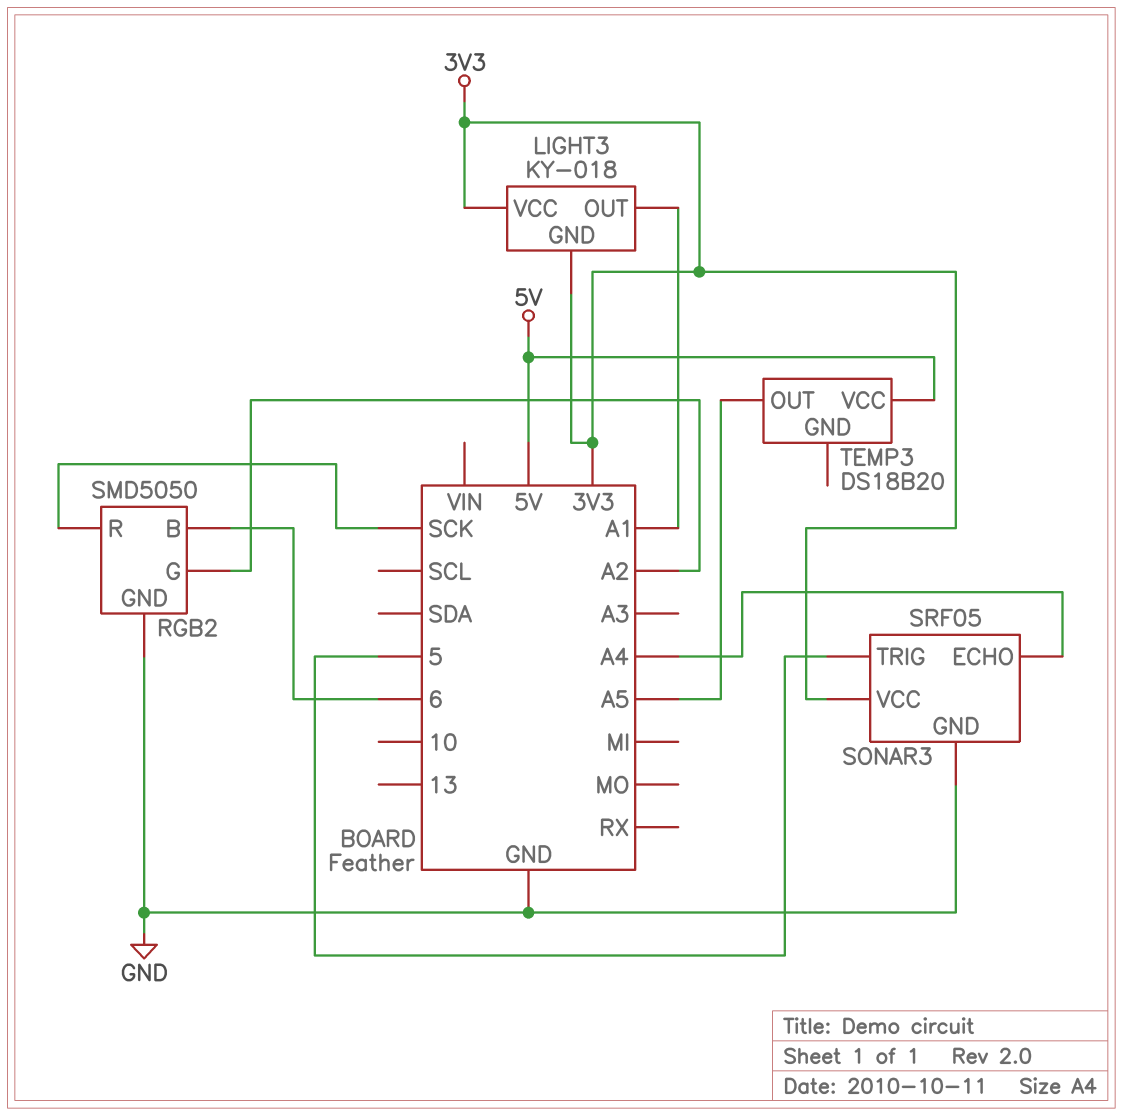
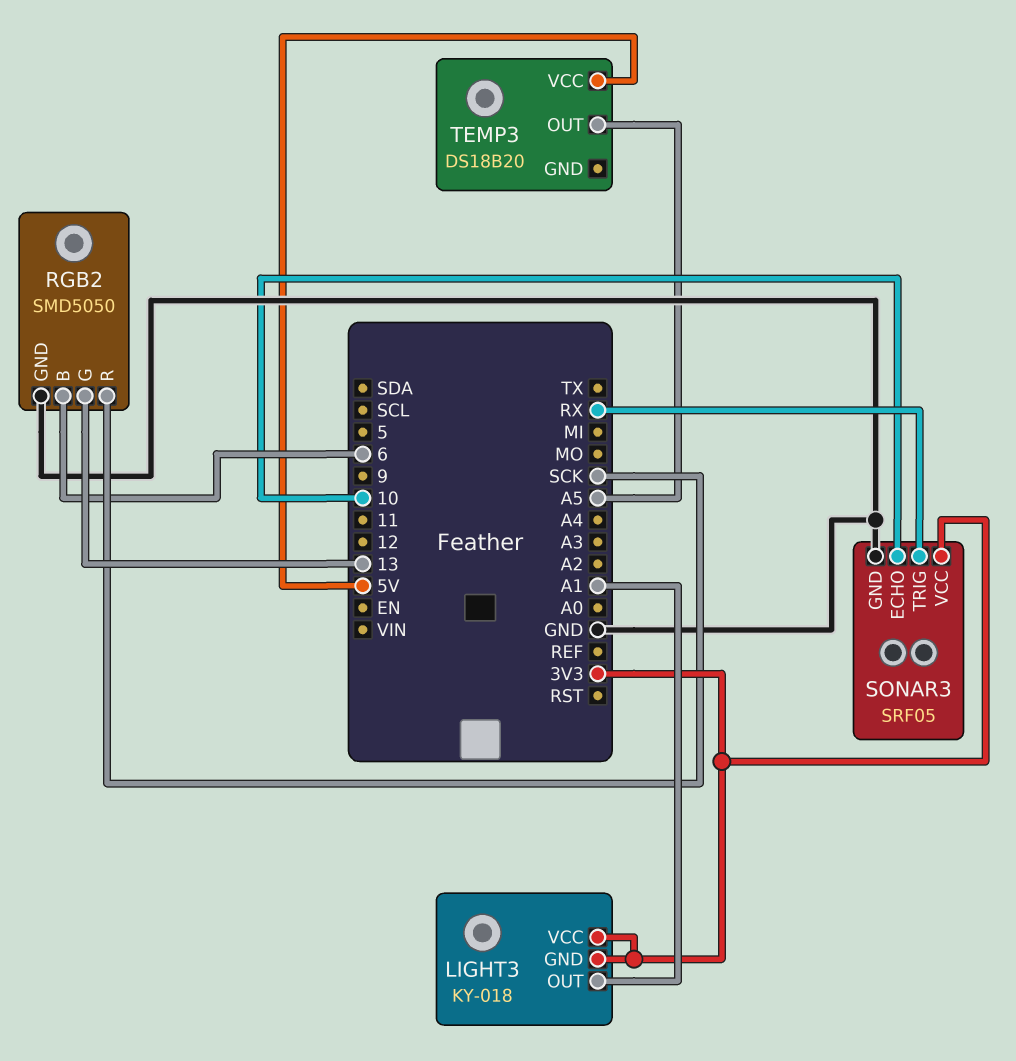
RGB2 pin G: A2 -> 13
SONAR3 pin ECHO: A4 -> 10
SONAR3 pin TRIG: 5 -> RX

